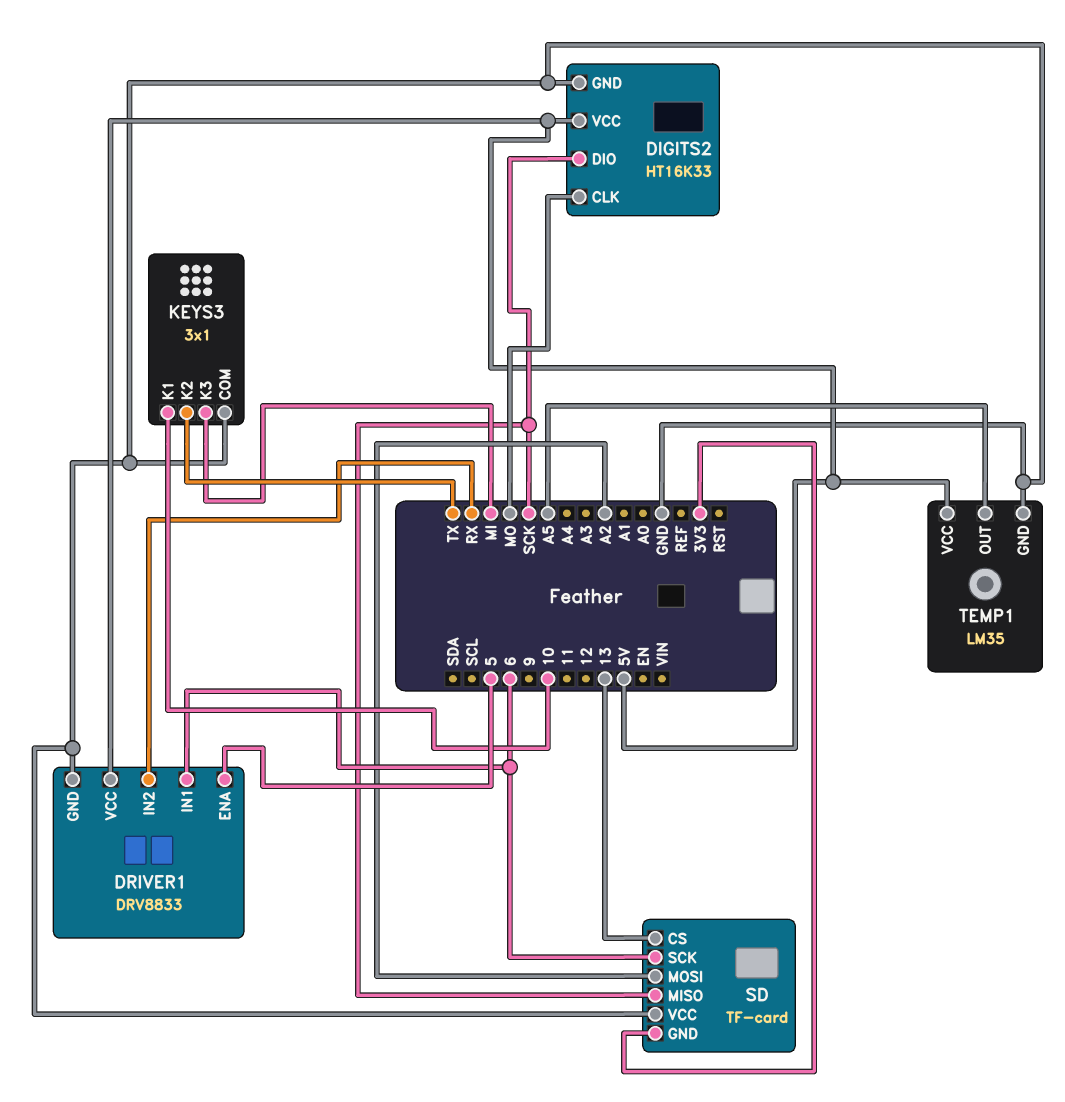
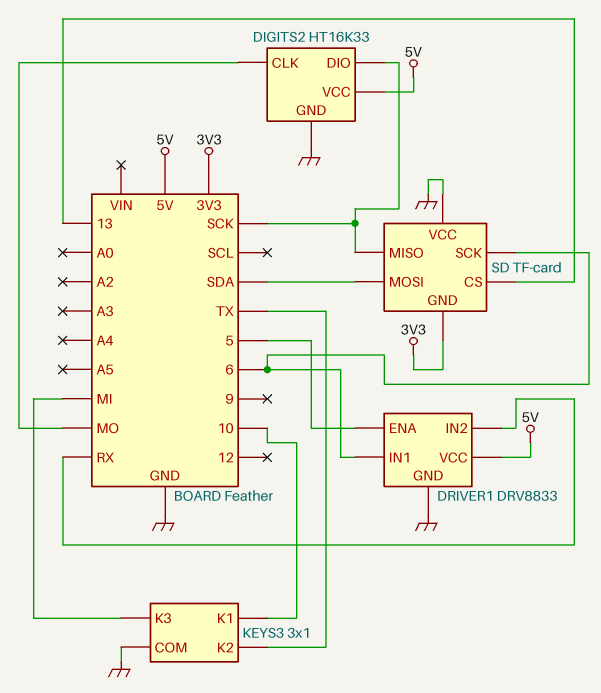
SD pin MOSI: A2 -> SDA
TEMP1: LM35 -> none
TEMP1 pin GND: GND -> none
TEMP1 pin OUT: A5 -> none
TEMP1 pin VCC: 5V -> none

